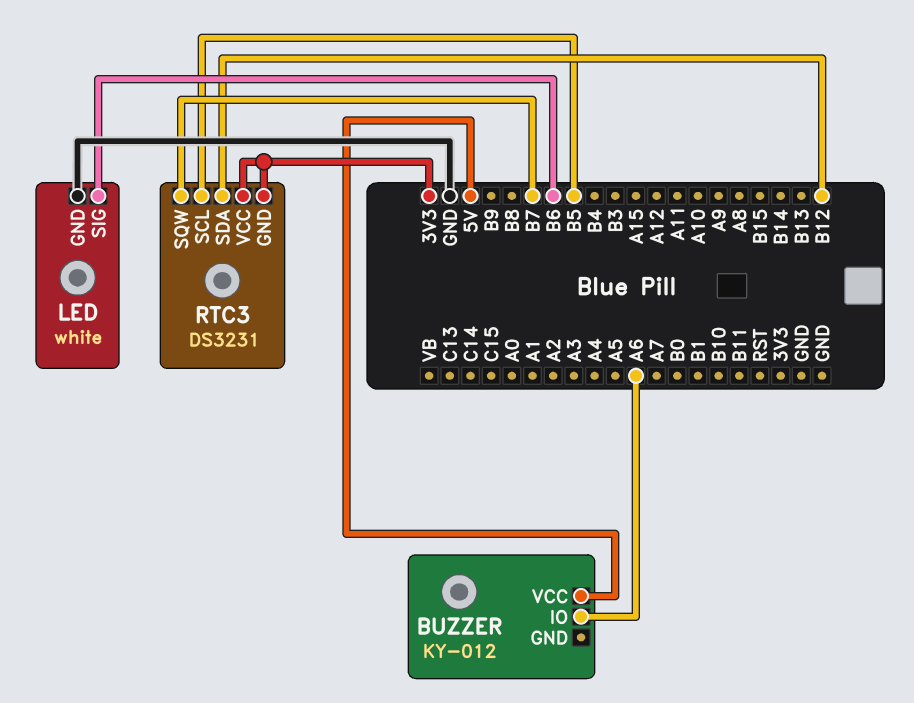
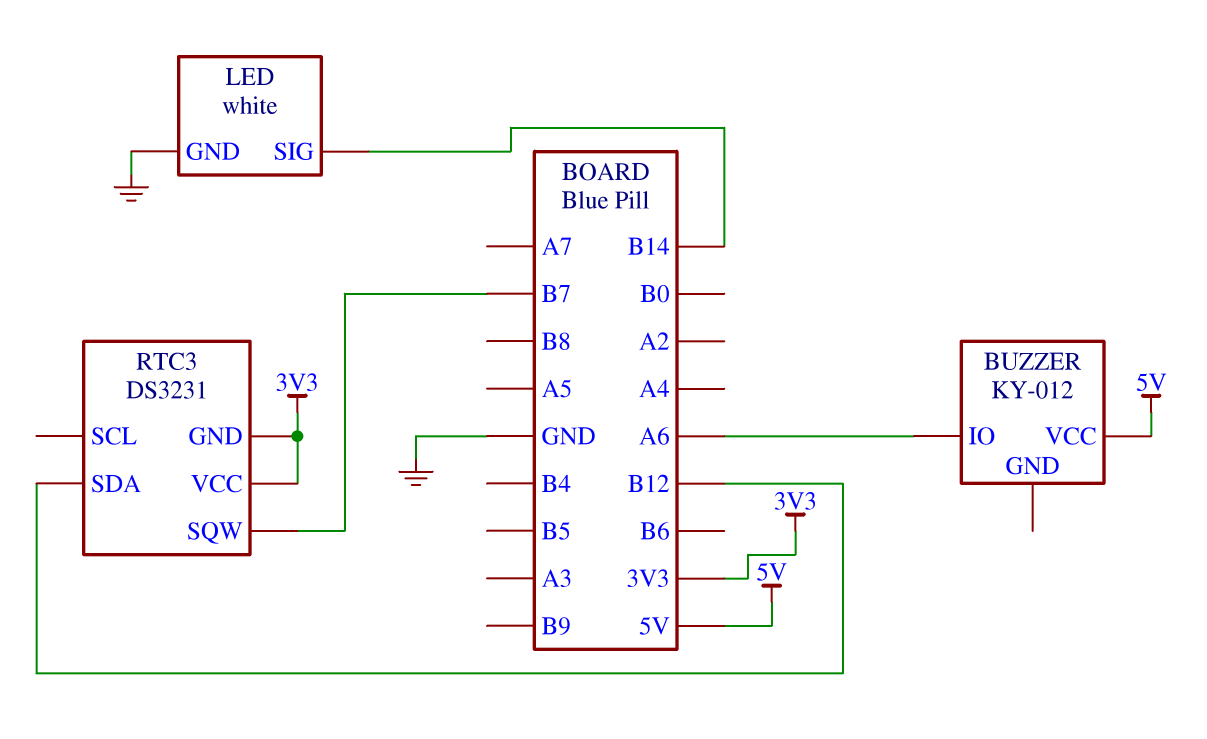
LED pin SIG: B6 -> B14
RTC3 pin SCL: B5 -> none

